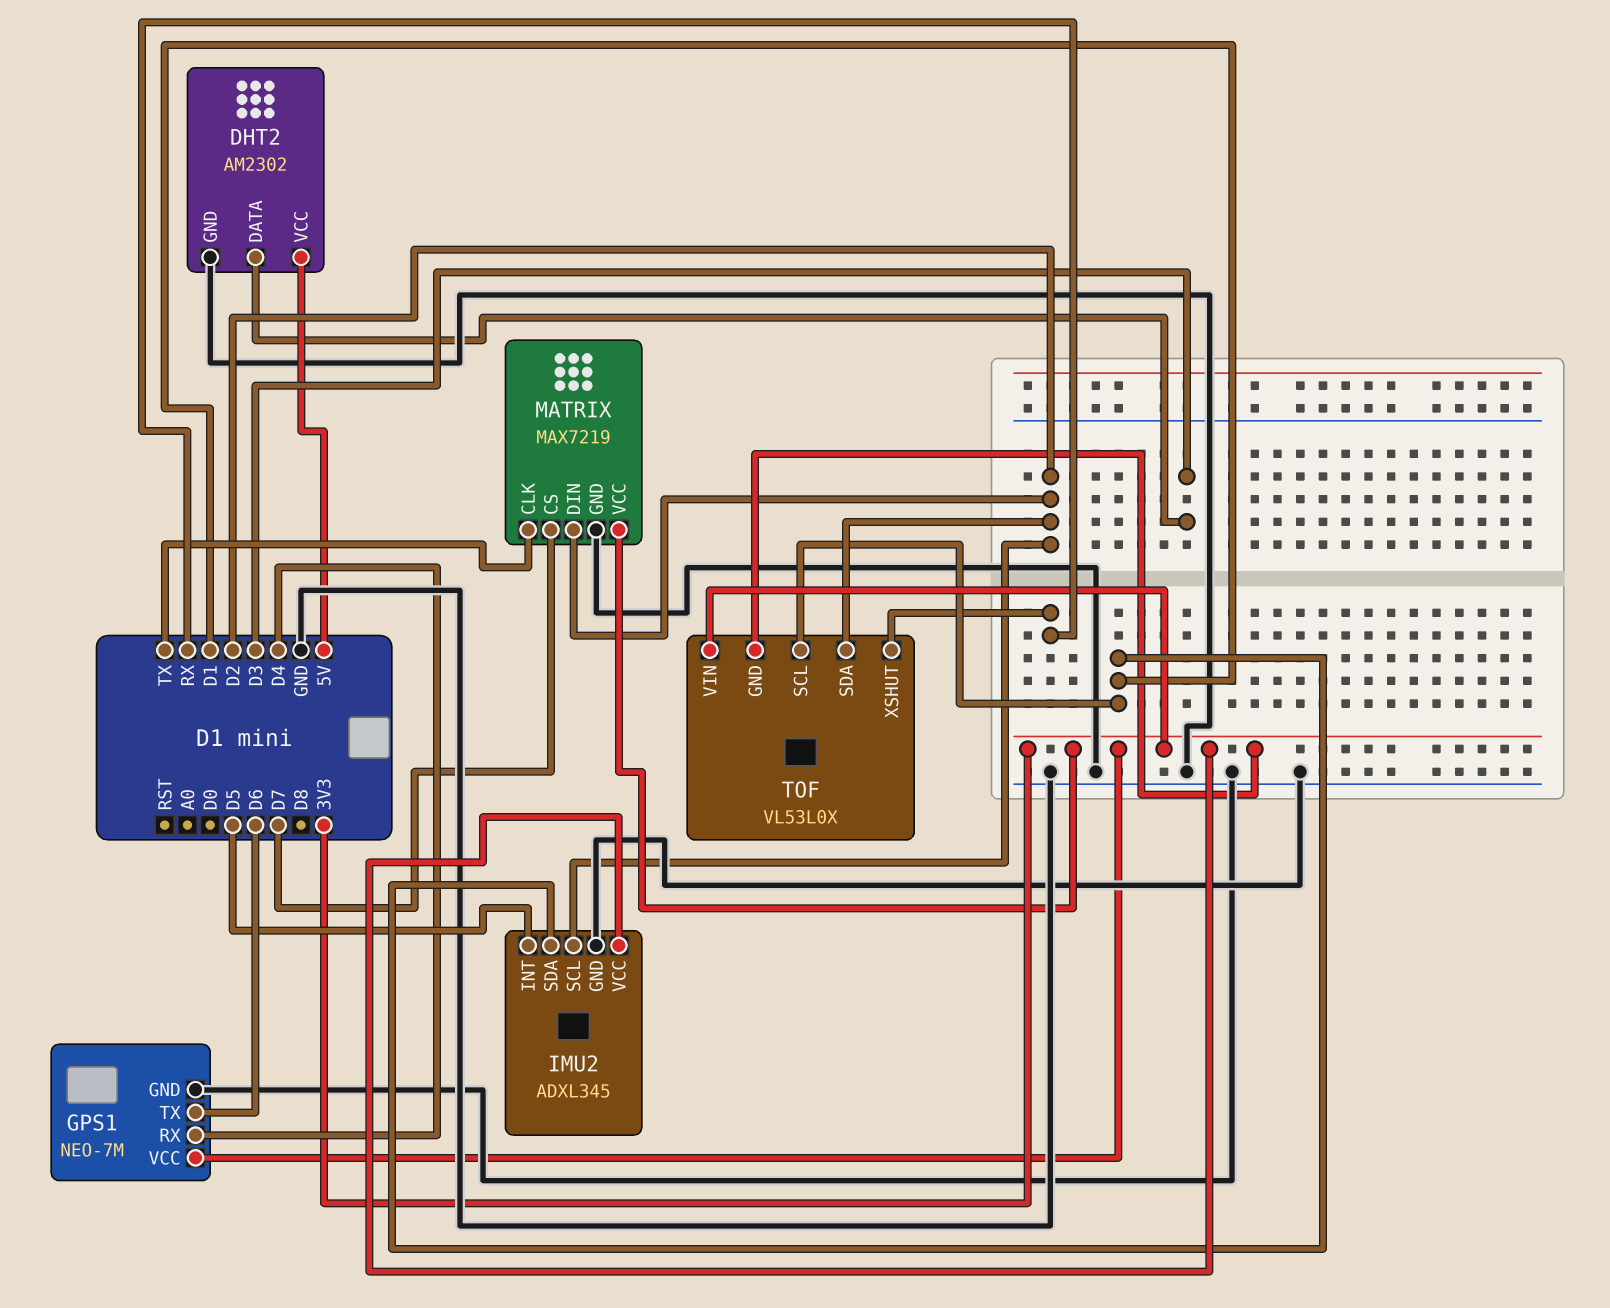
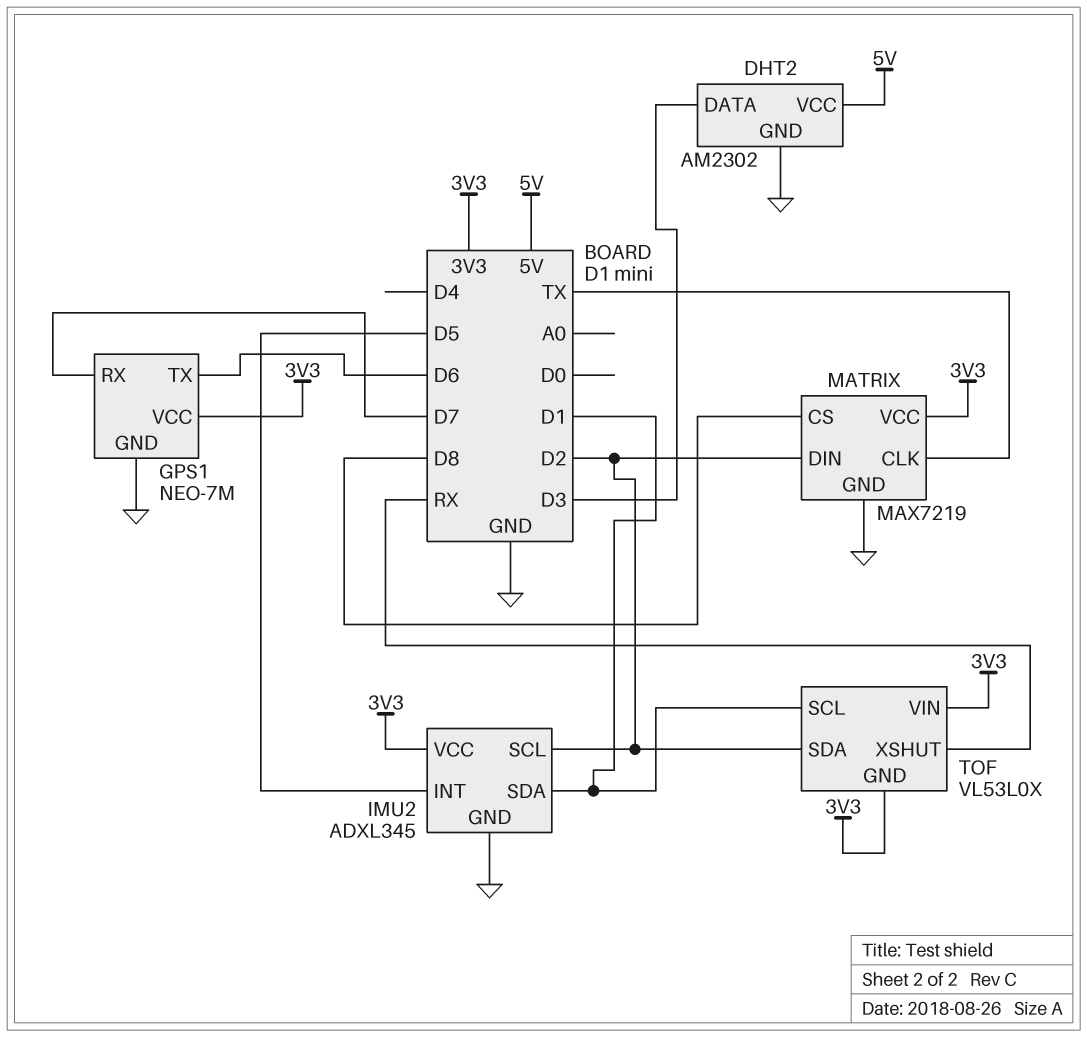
GPS1 pin RX: D4 -> D7
MATRIX pin CS: D7 -> D8

